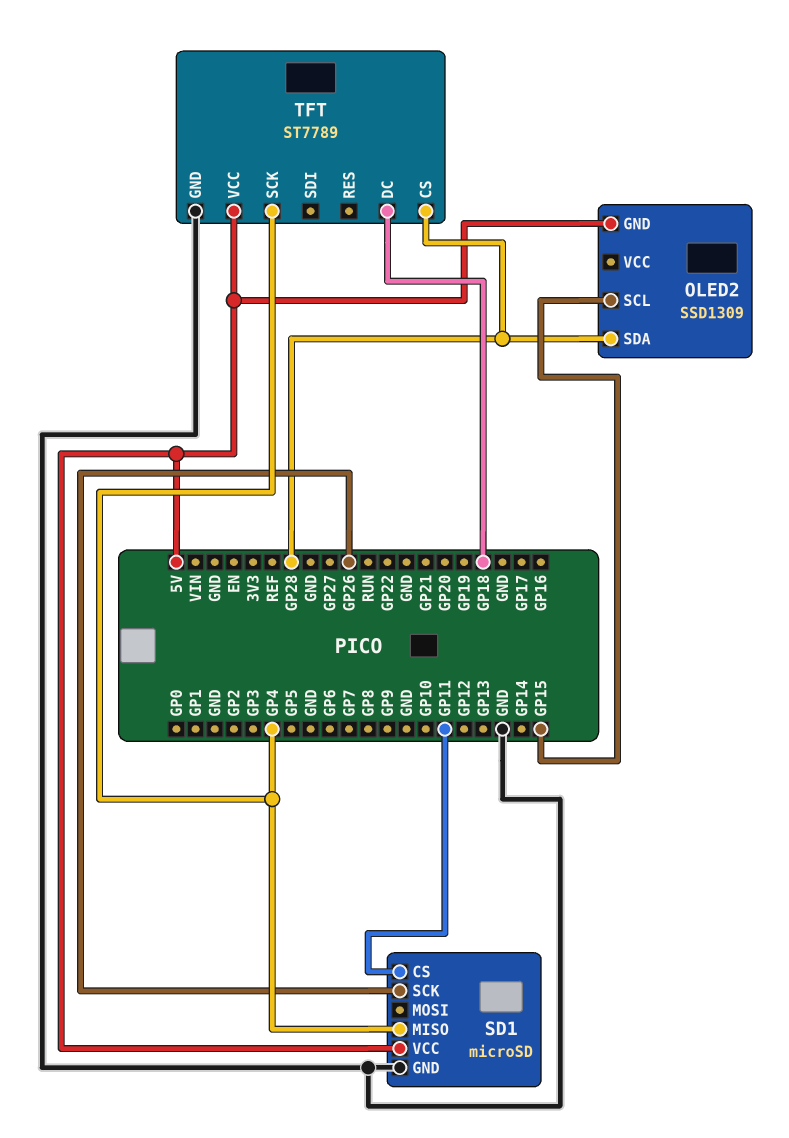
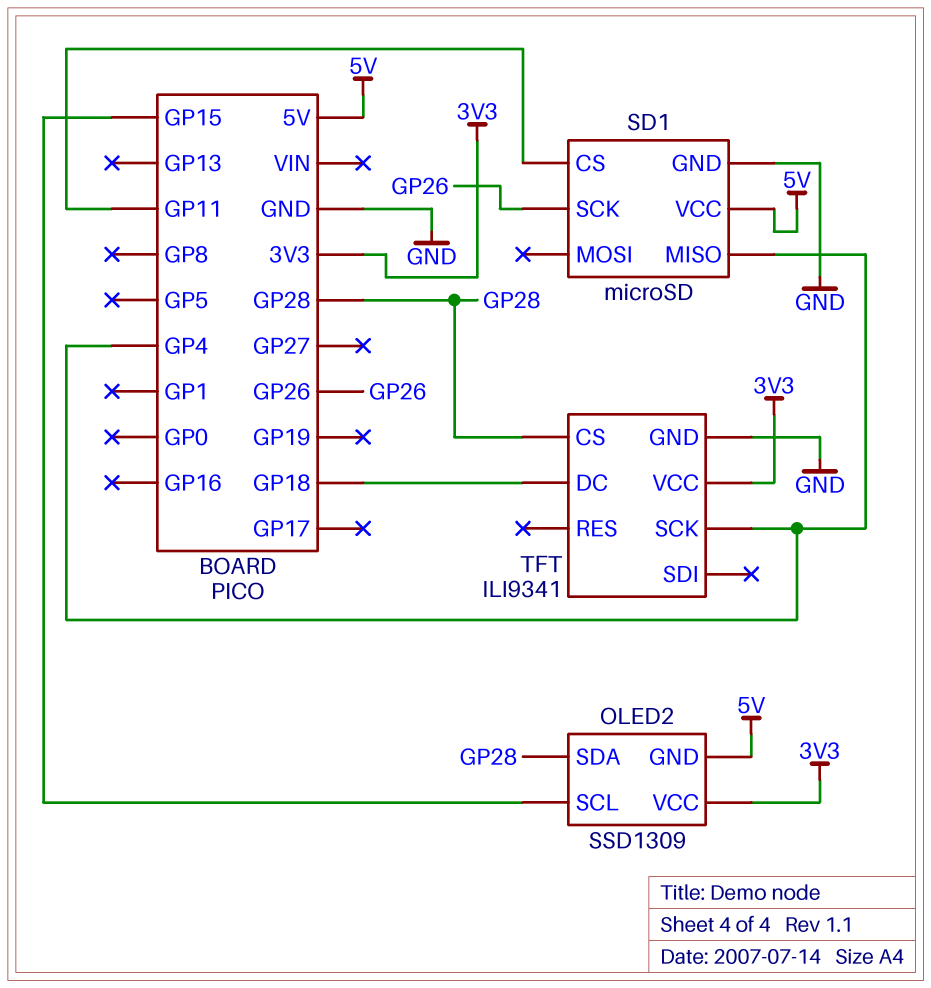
OLED2 pin VCC: none -> 3V3
TFT: ST7789 -> ILI9341
TFT pin VCC: 5V -> 3V3

